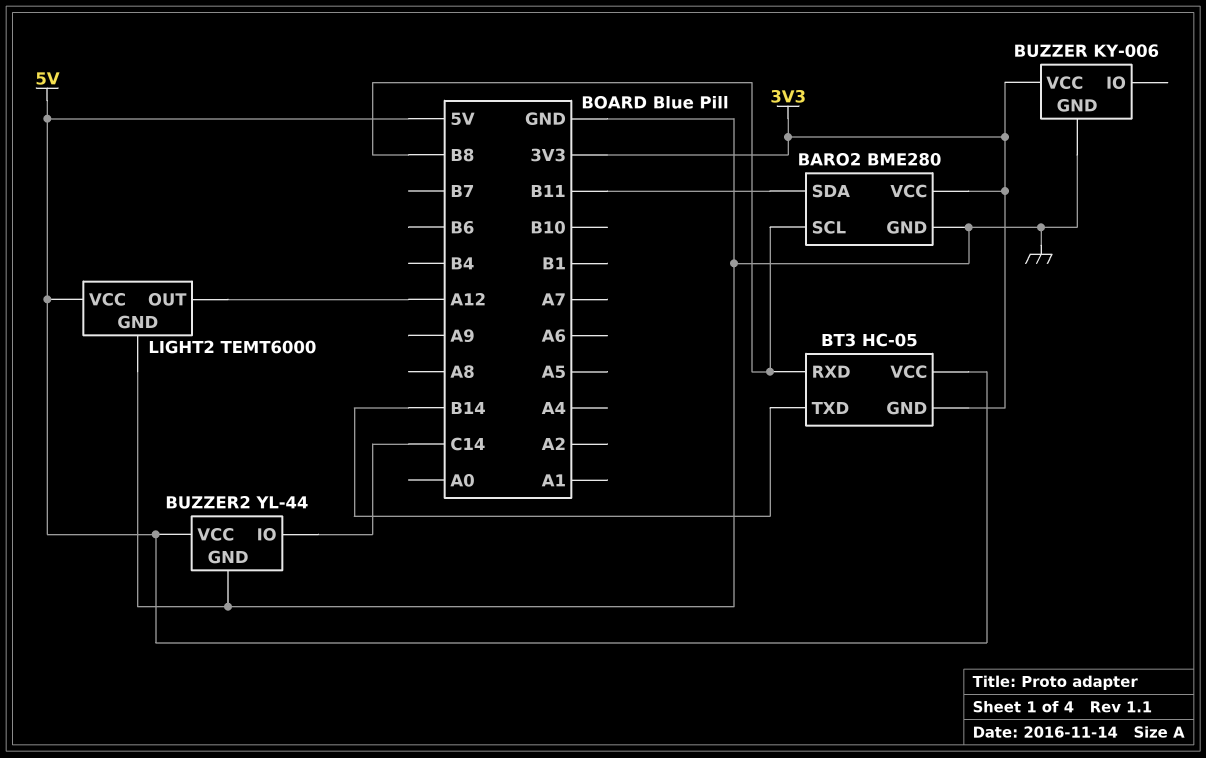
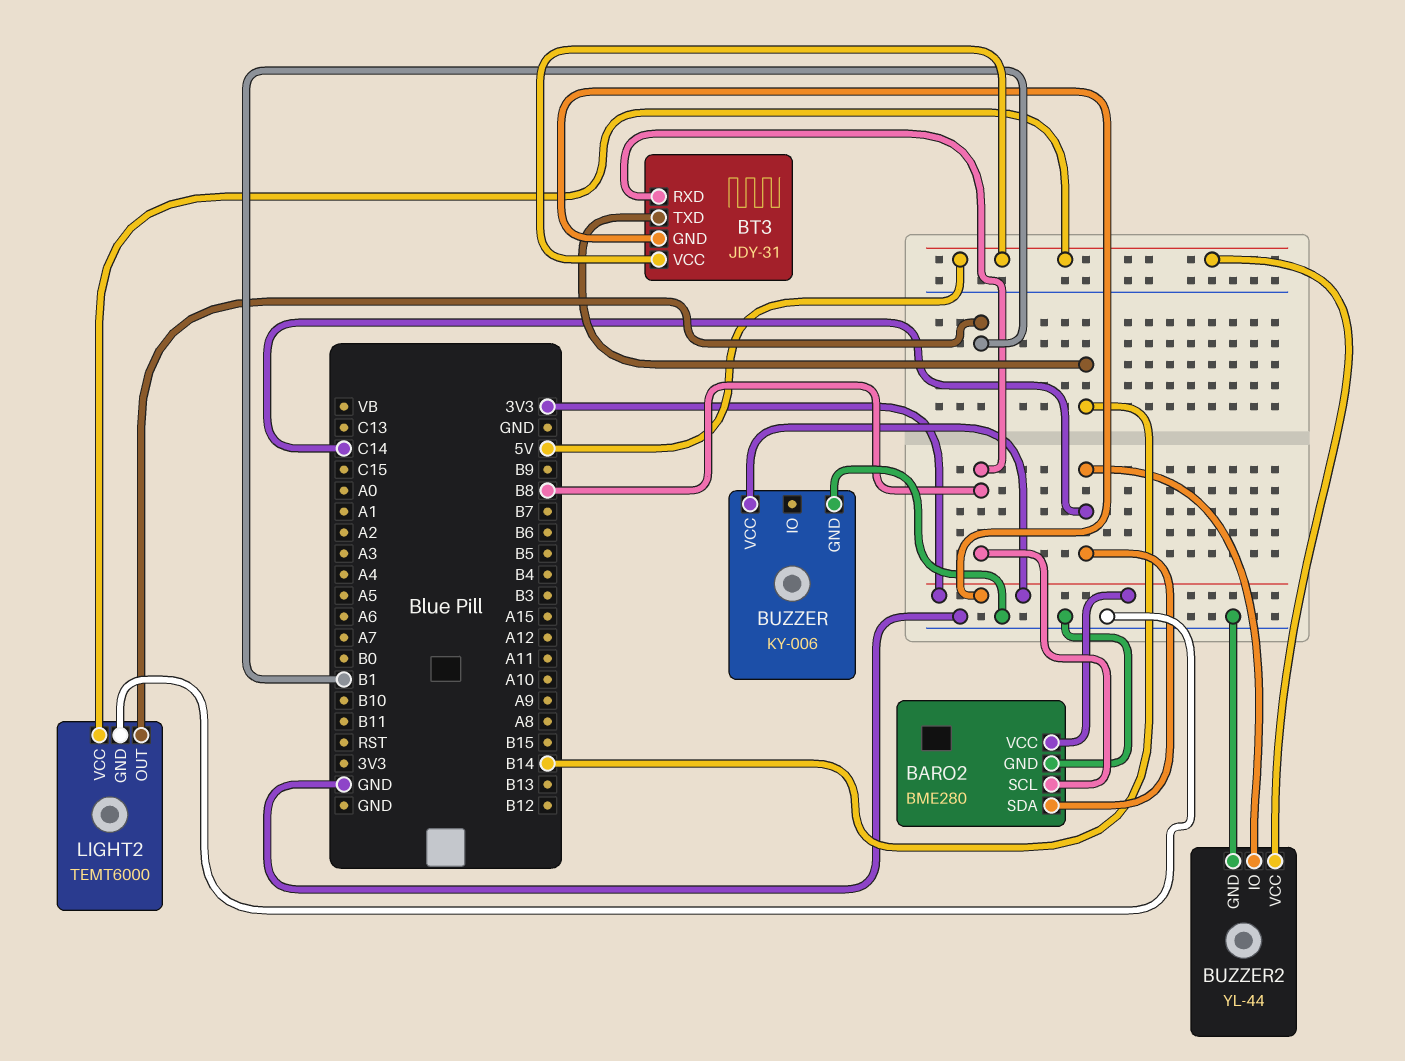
BARO2 pin SDA: B11 -> C14
BT3: HC-05 -> JDY-31
LIGHT2 pin OUT: A12 -> B1

